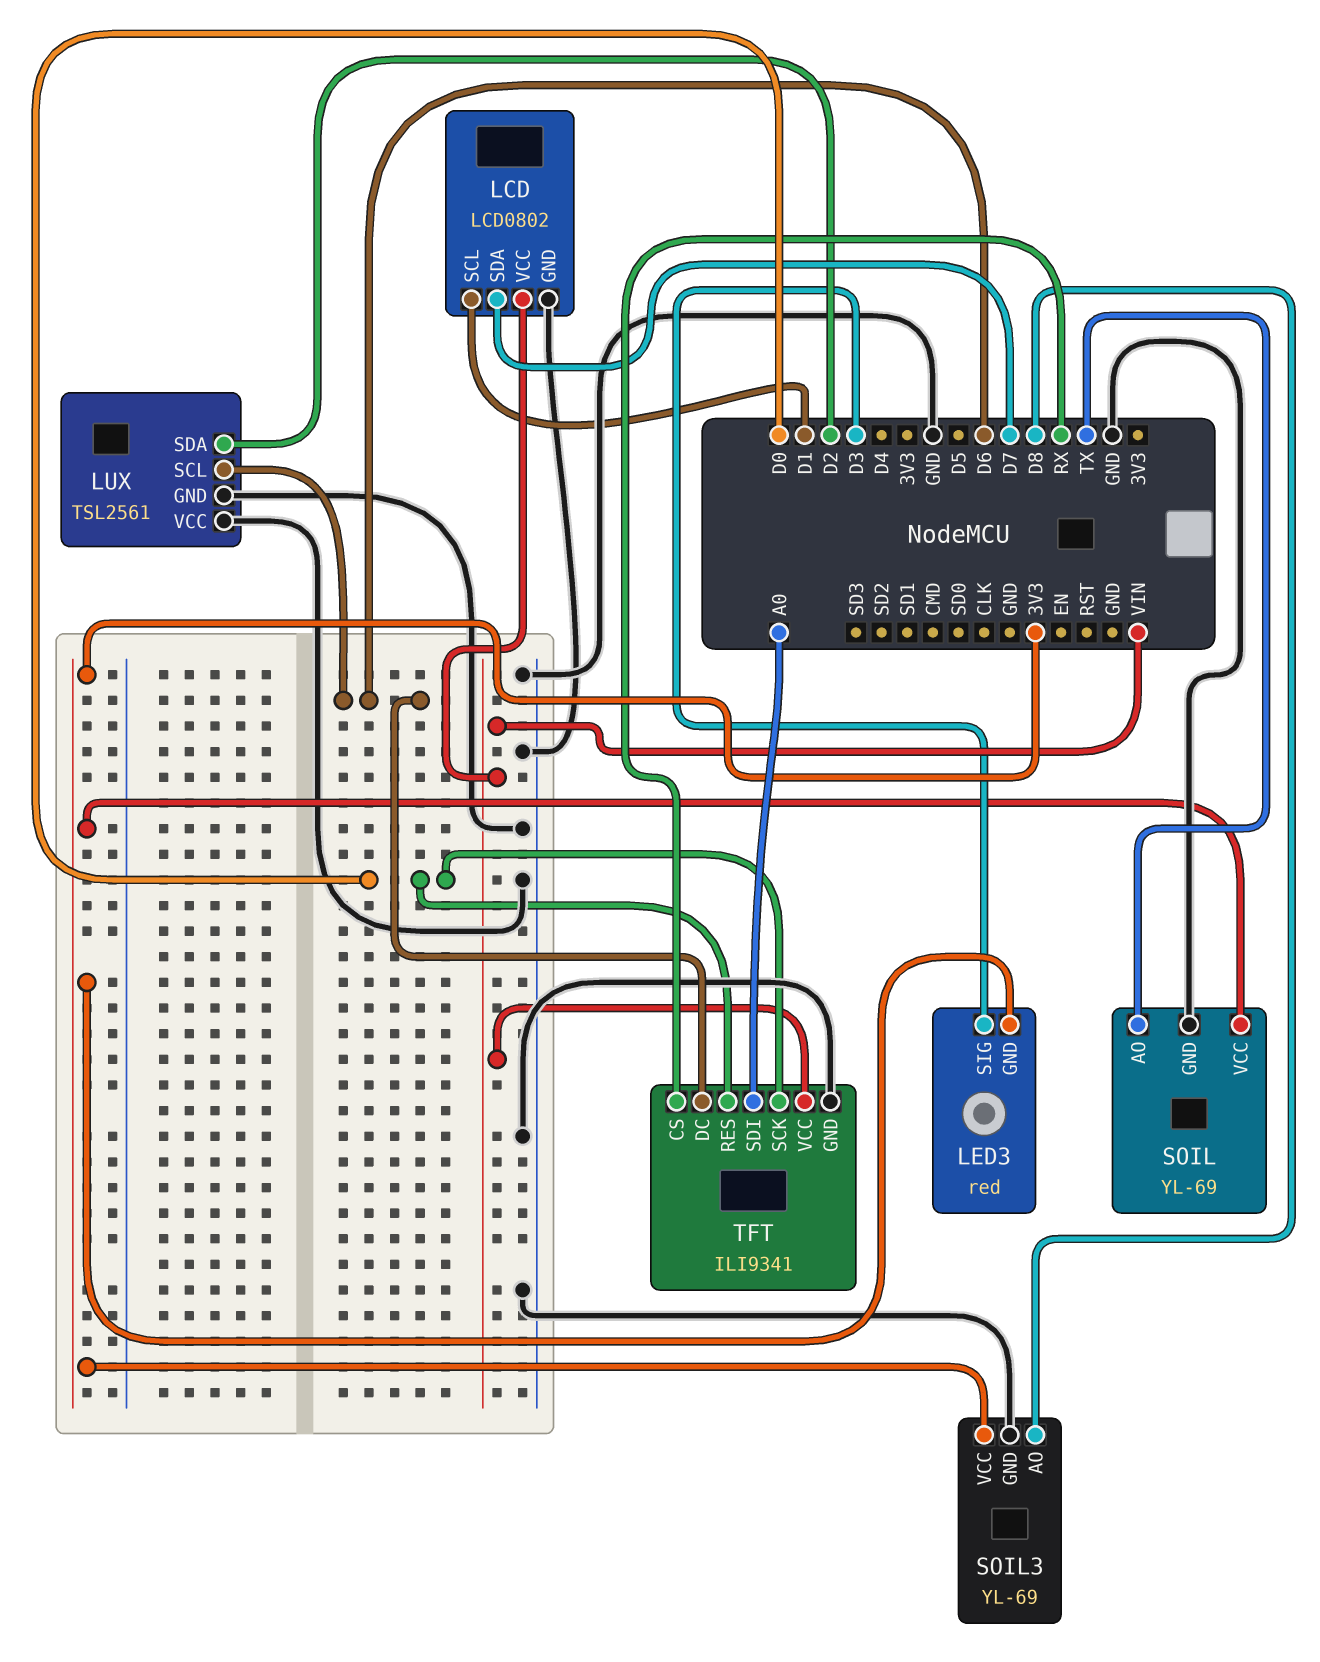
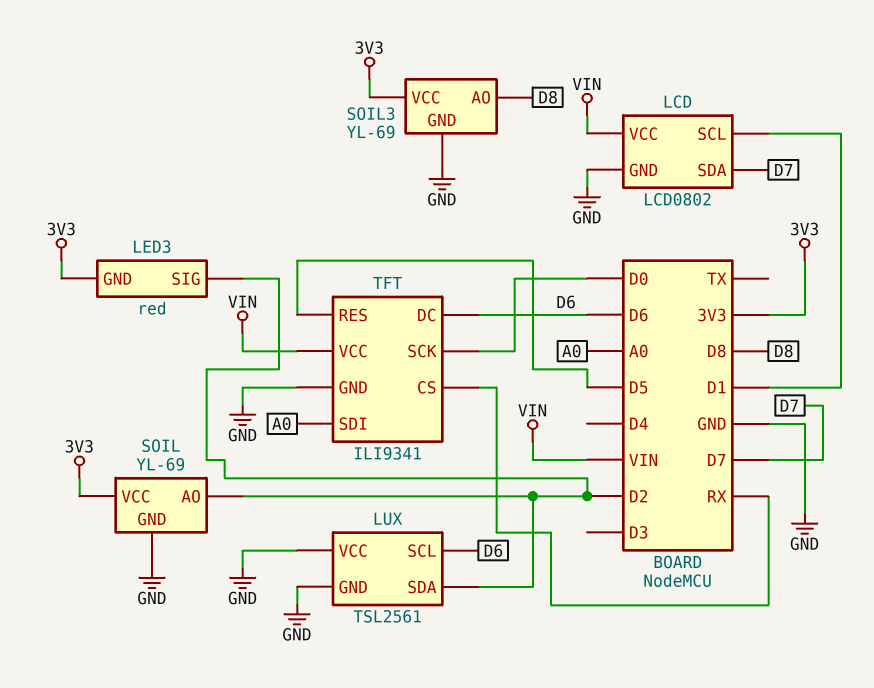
LED3 pin SIG: D3 -> D2
SOIL pin AO: TX -> D2
TFT pin RES: D0 -> D5

